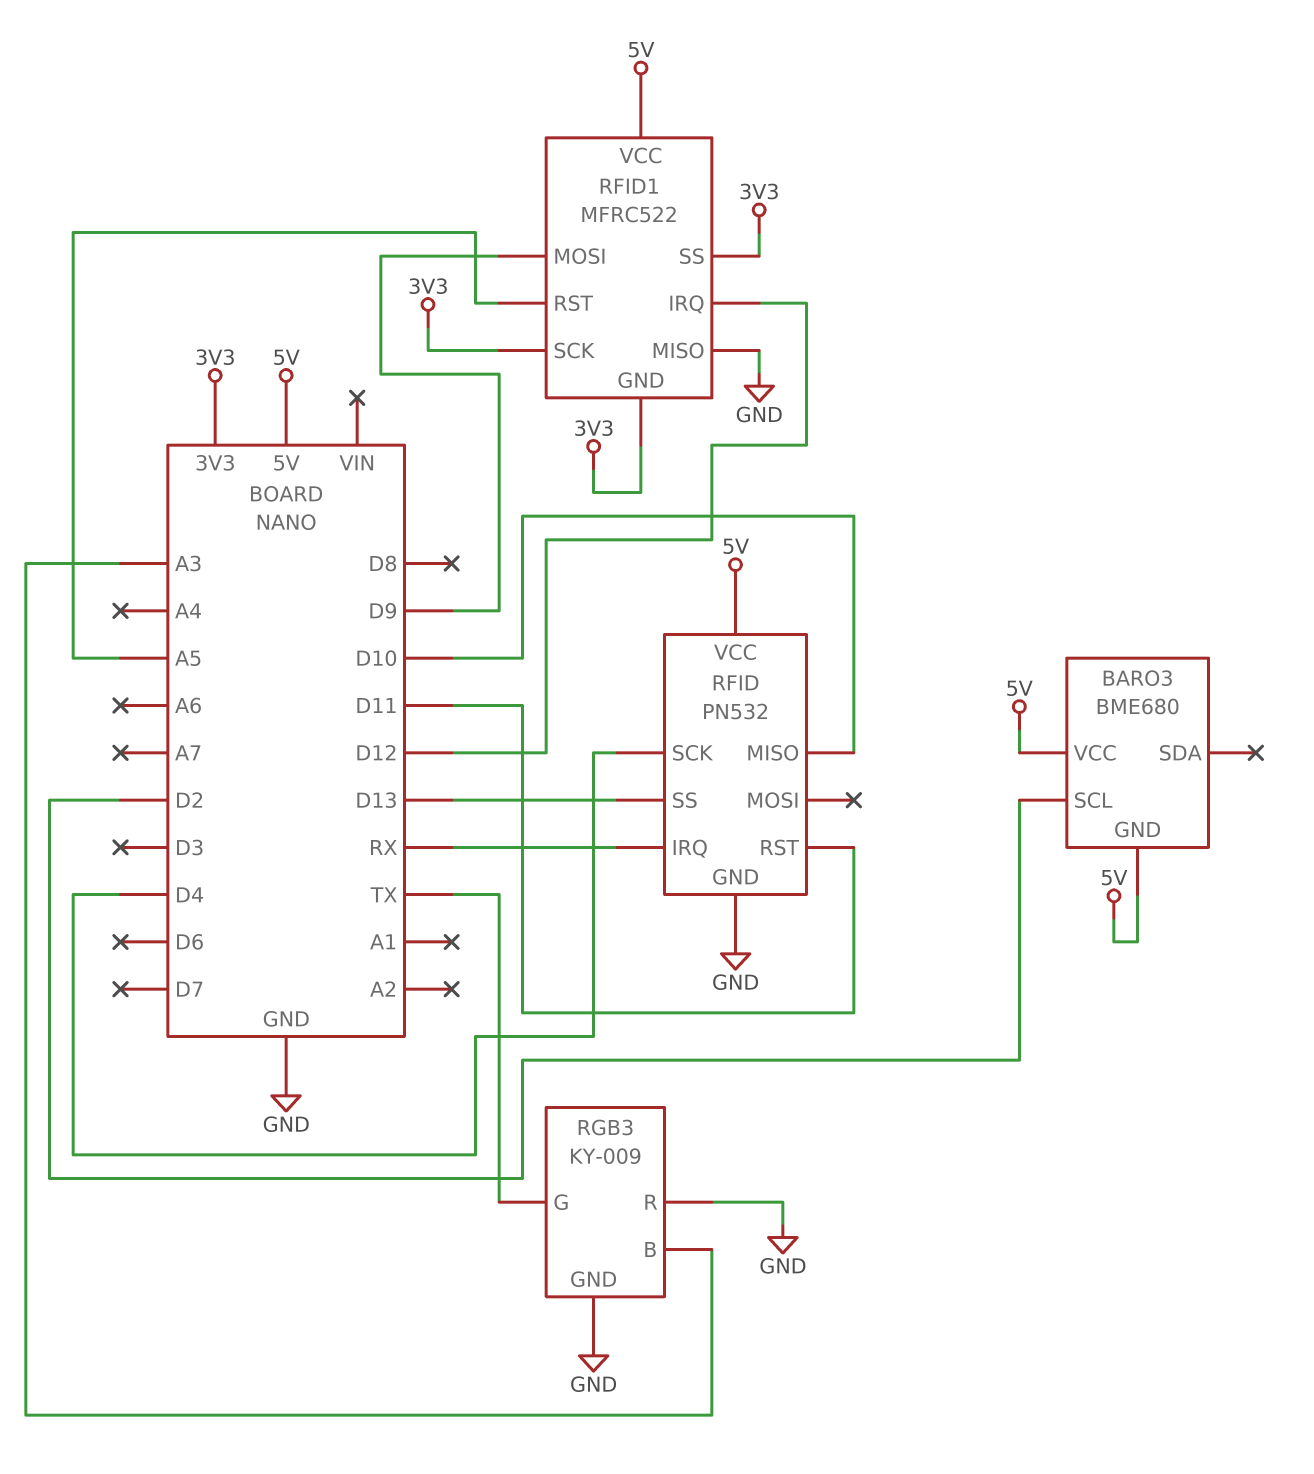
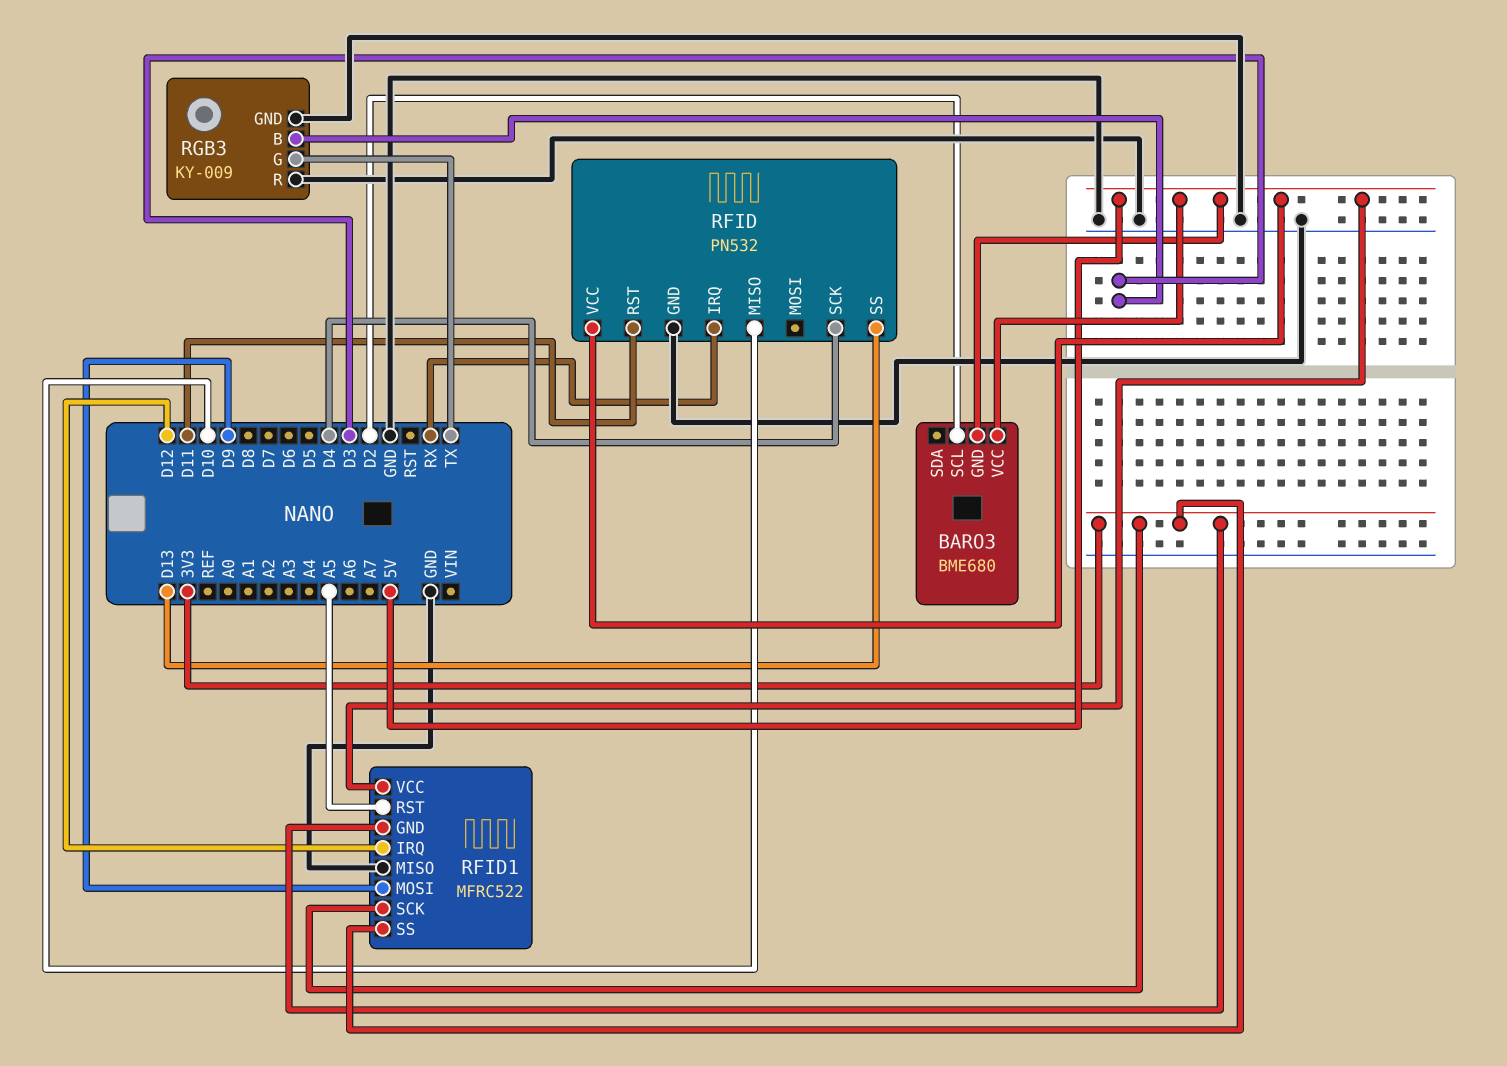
RGB3 pin B: A3 -> D3

